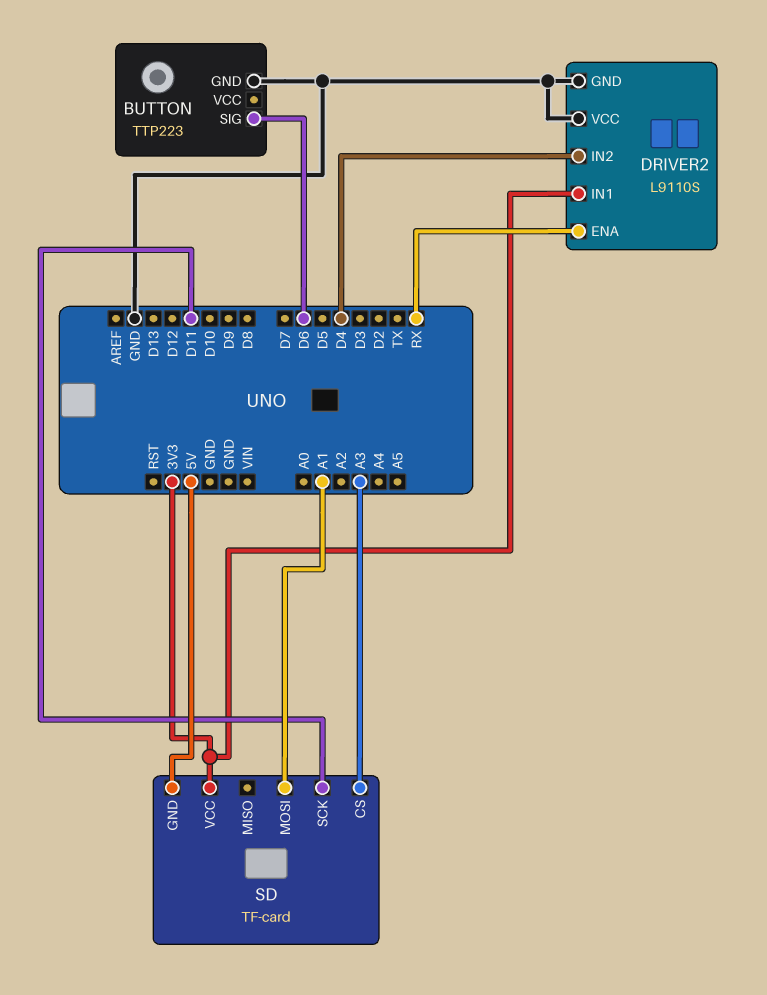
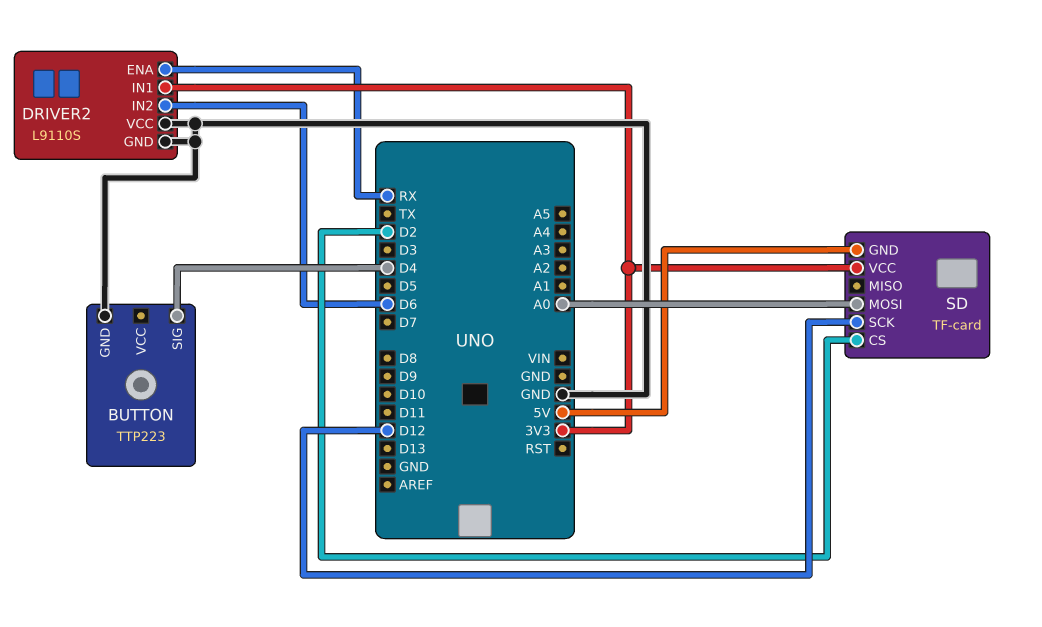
BUTTON pin SIG: D6 -> D4
DRIVER2 pin IN2: D4 -> D6
SD pin CS: A3 -> D2
SD pin MOSI: A1 -> A0
SD pin SCK: D11 -> D12

